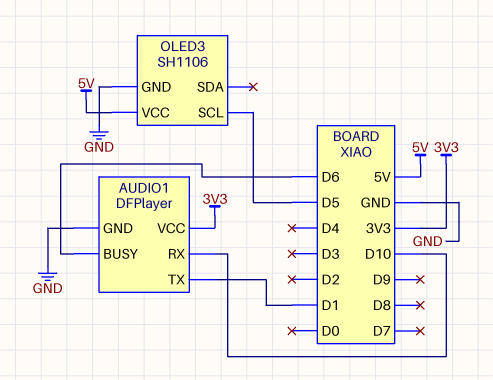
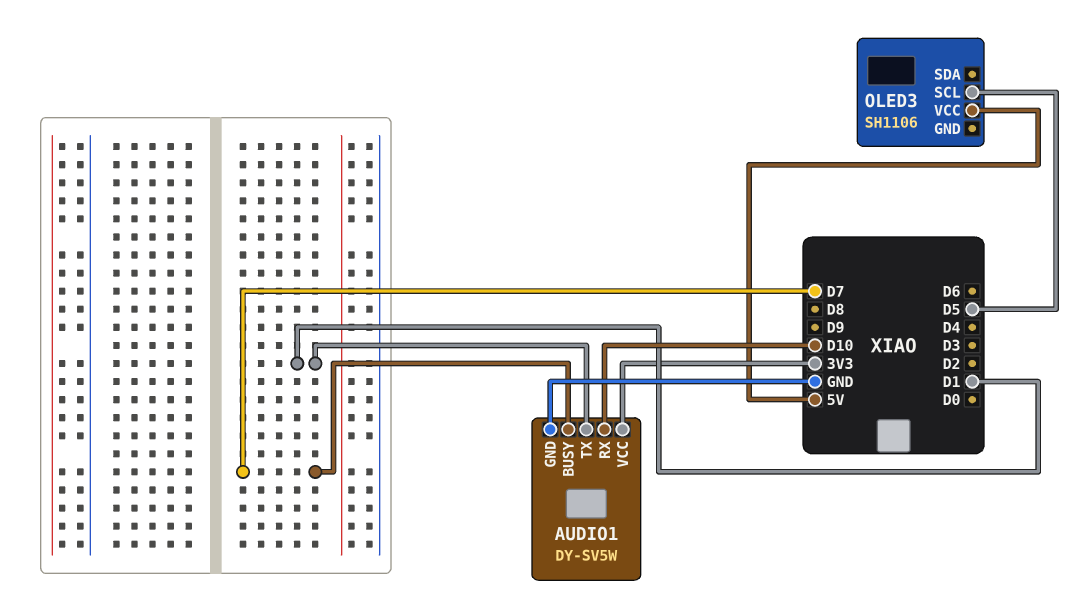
AUDIO1: DFPlayer -> DY-SV5W
AUDIO1 pin BUSY: D6 -> D7
OLED3 pin GND: GND -> none

